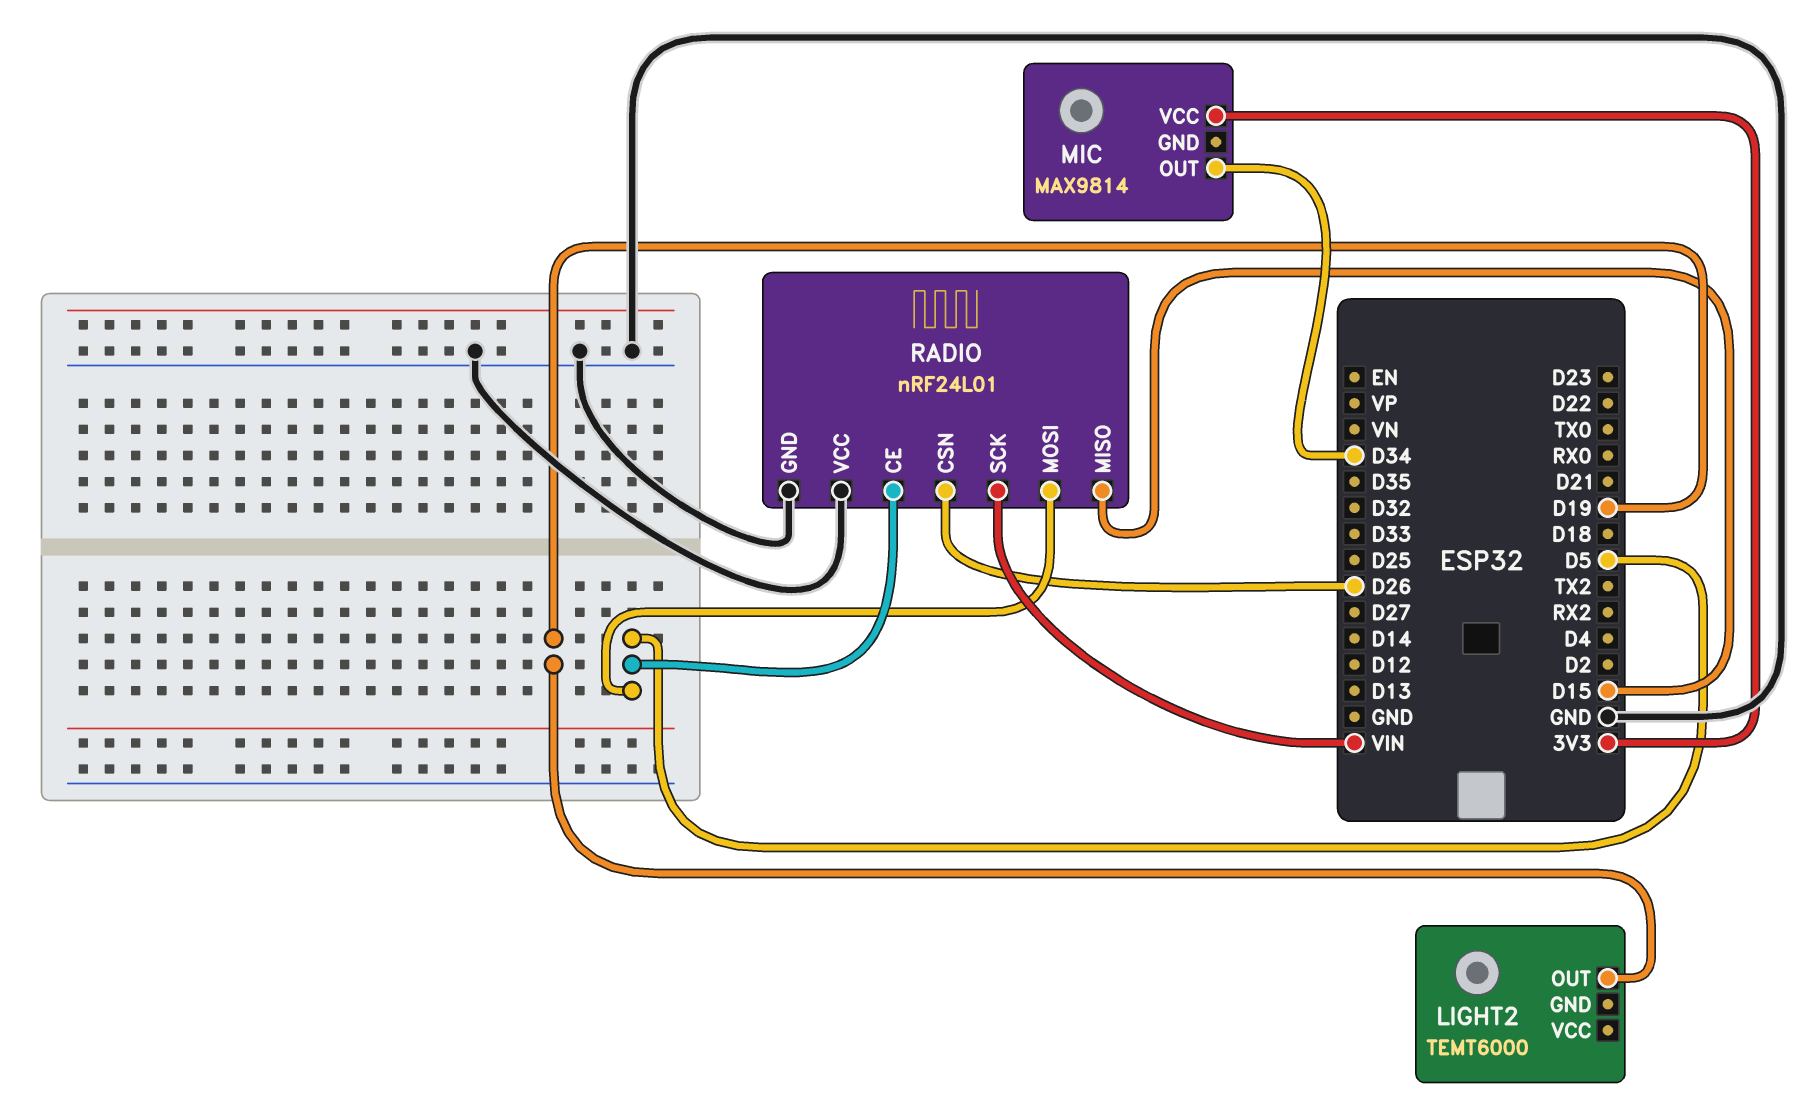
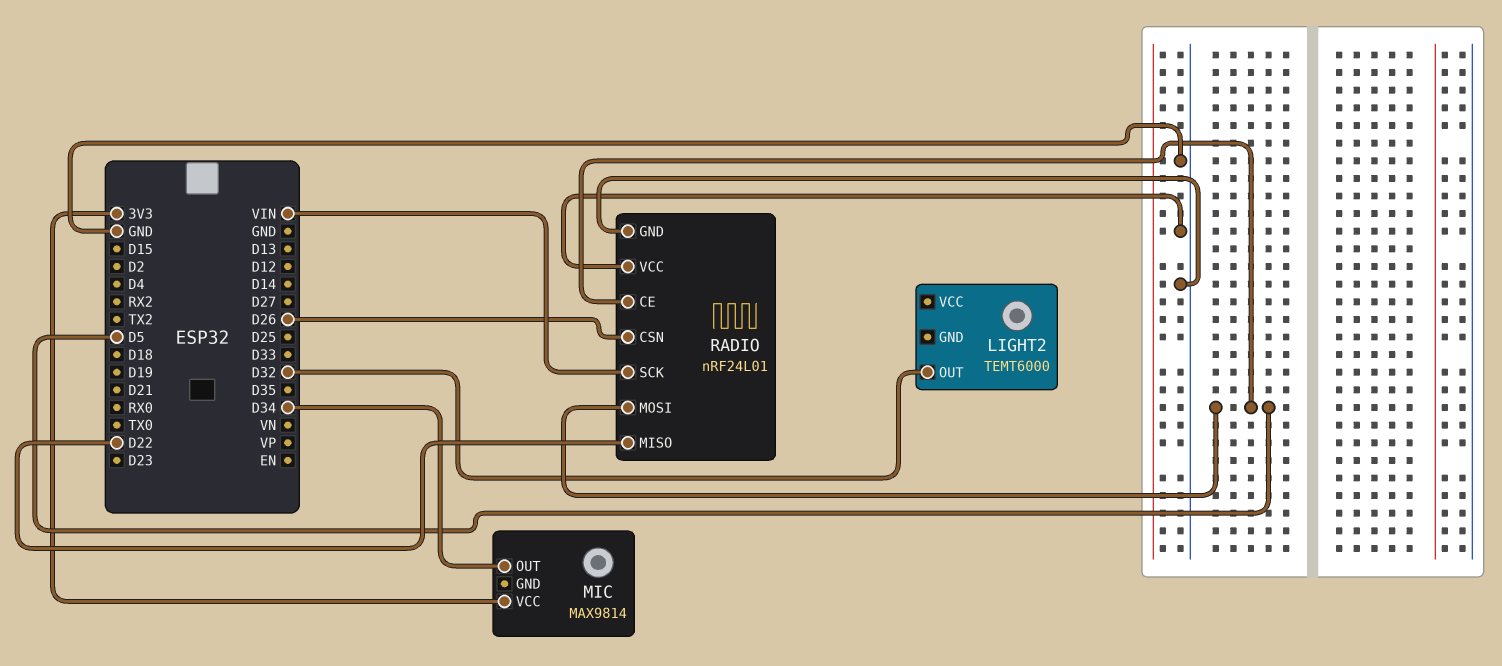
LIGHT2 pin OUT: D19 -> D32
RADIO pin MISO: D15 -> D22

